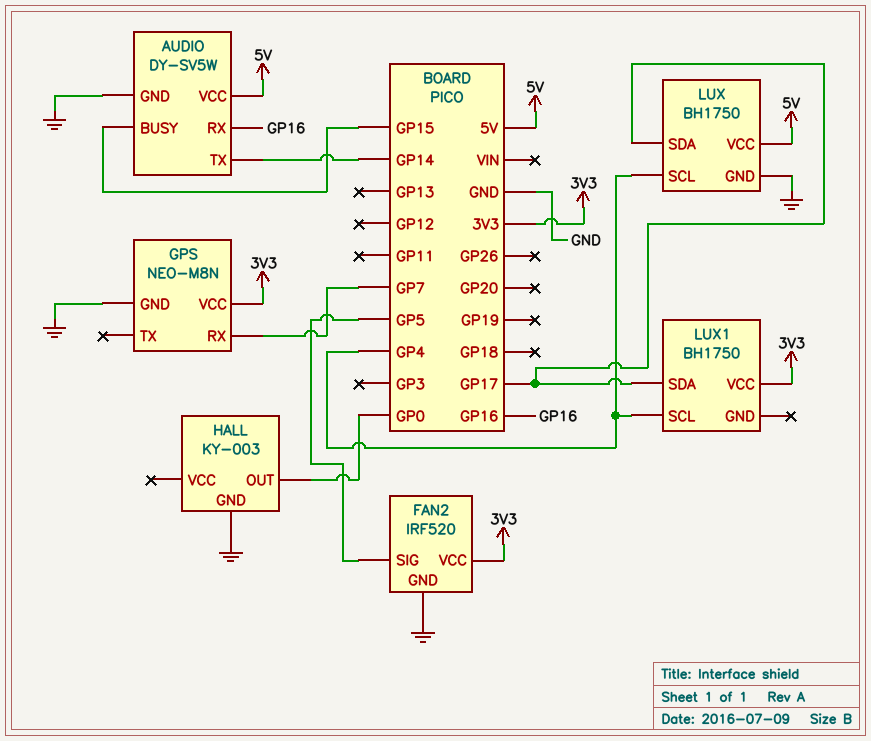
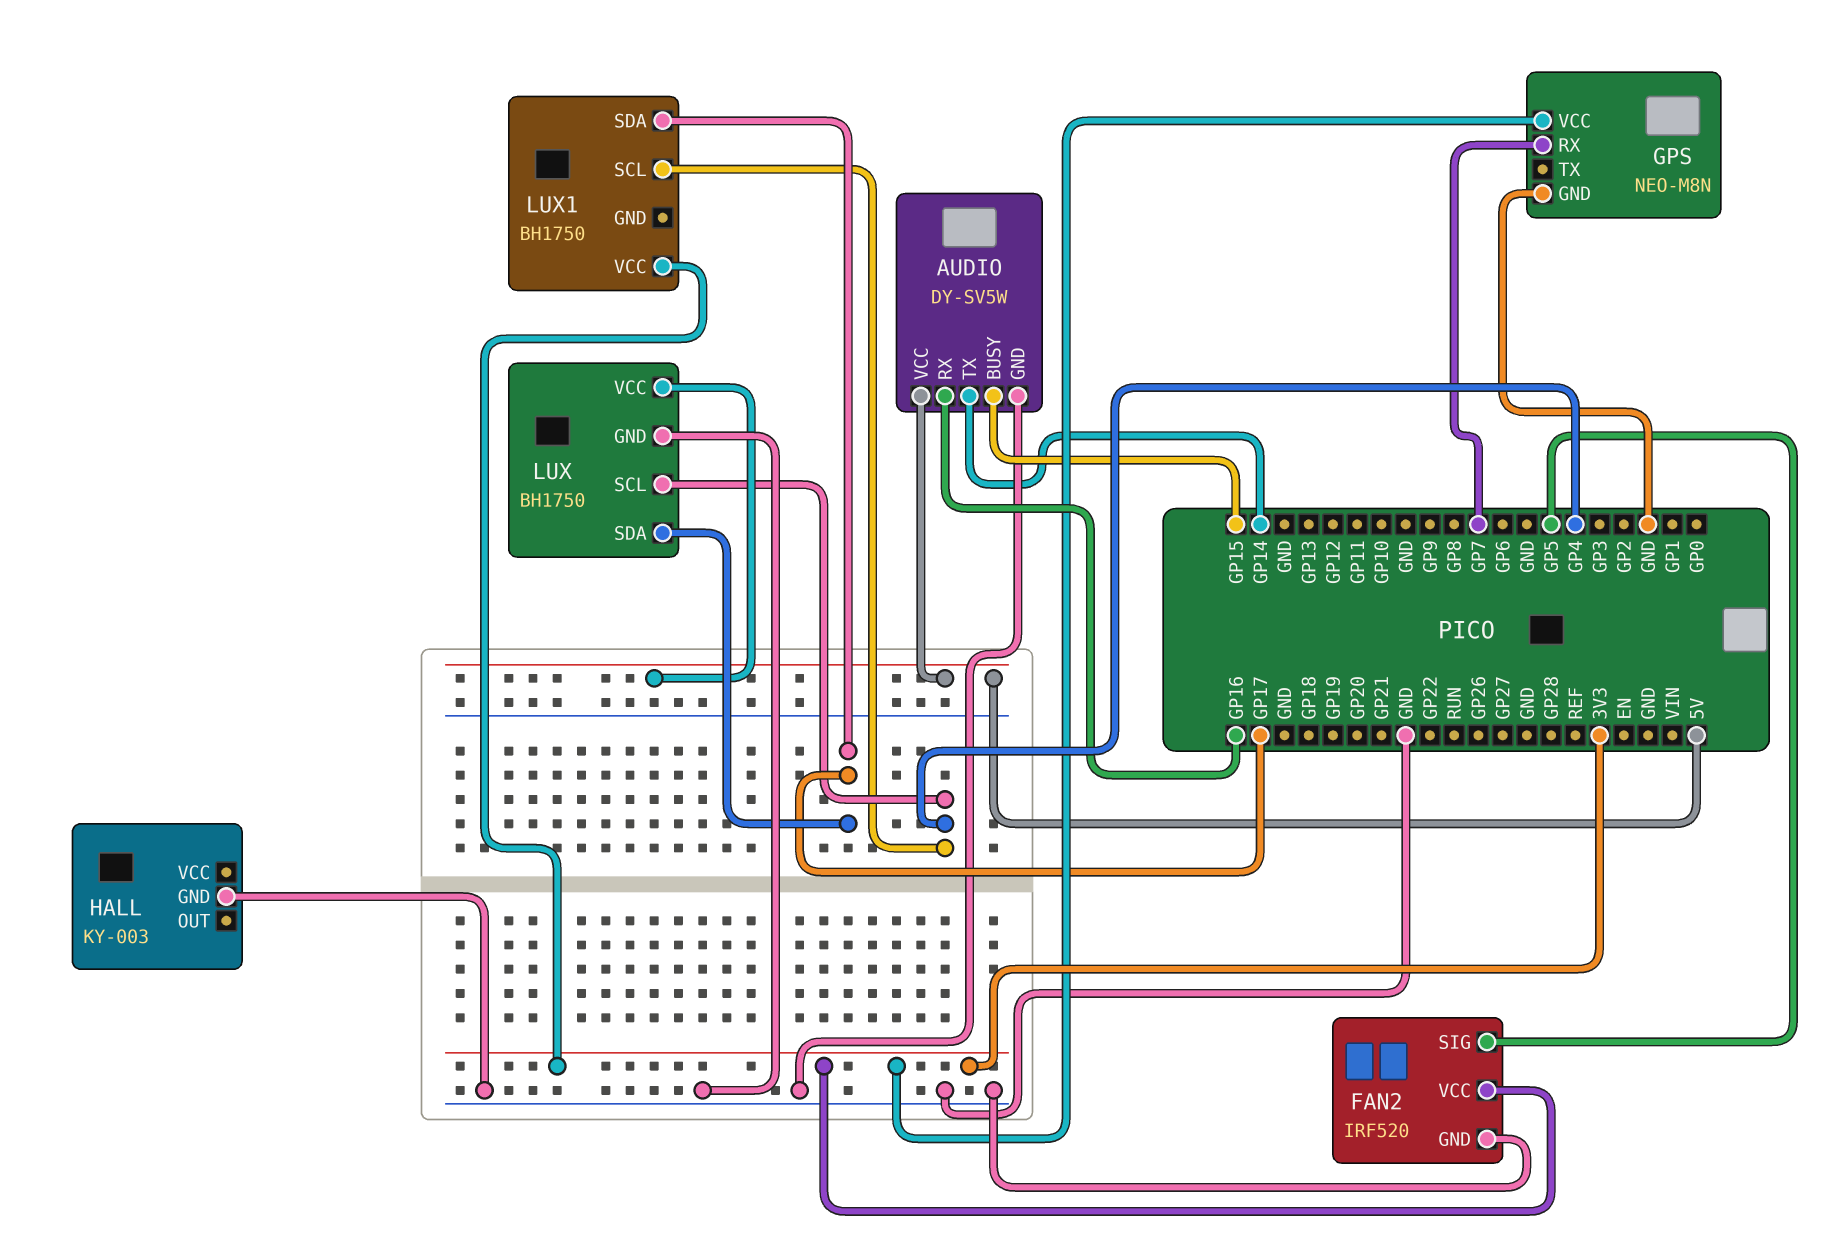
HALL pin OUT: GP0 -> none

